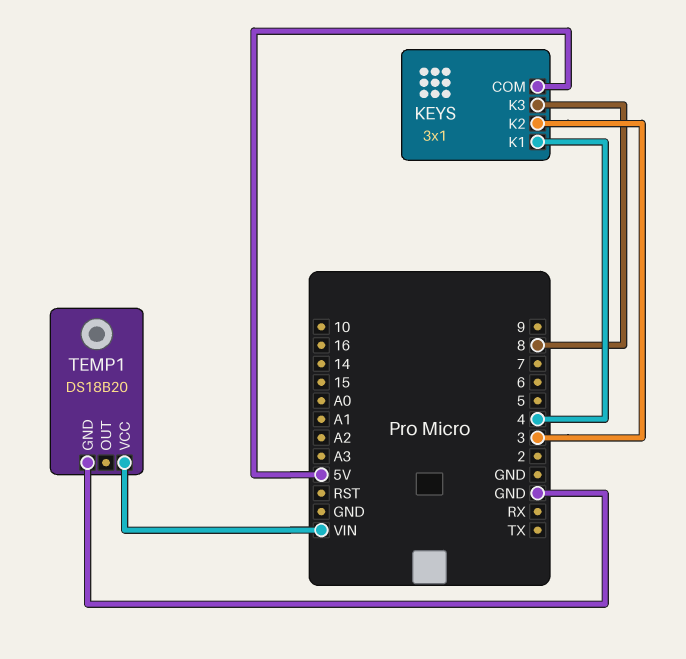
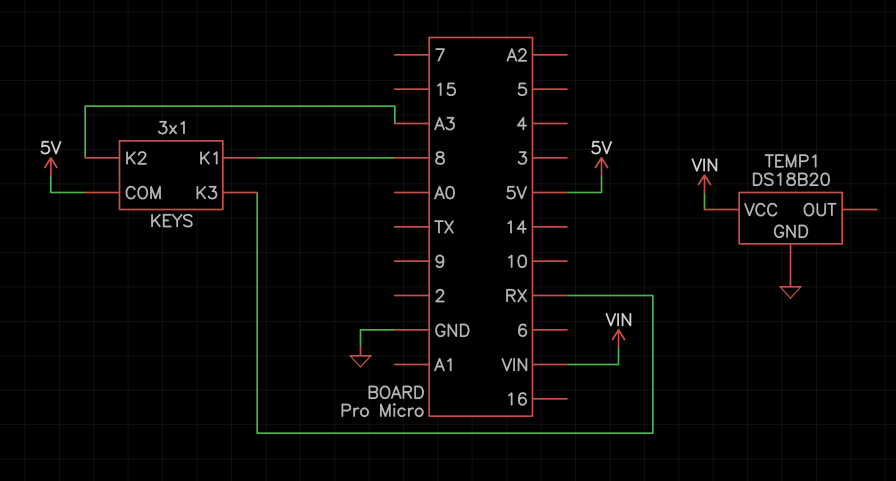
KEYS pin K1: 4 -> 8
KEYS pin K2: 3 -> A3
KEYS pin K3: 8 -> RX

